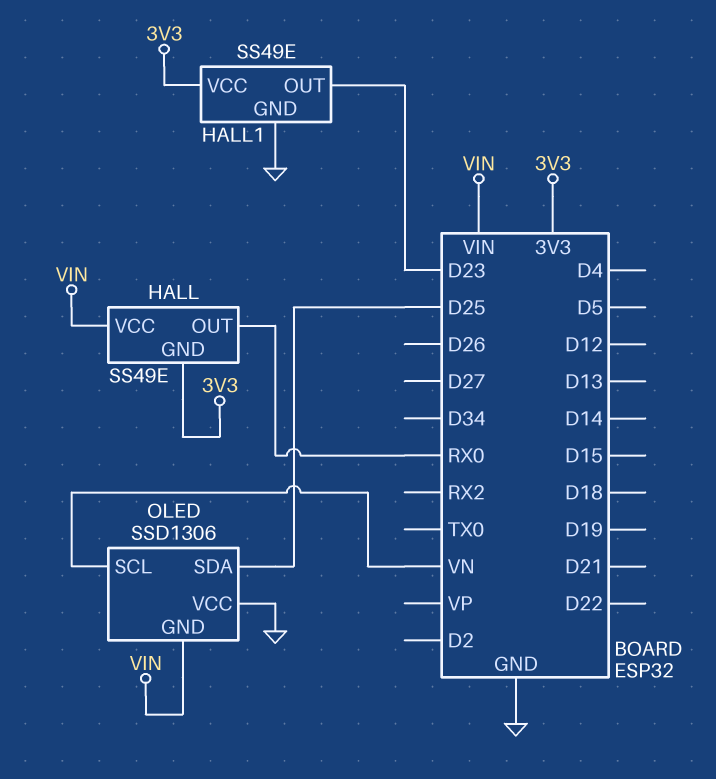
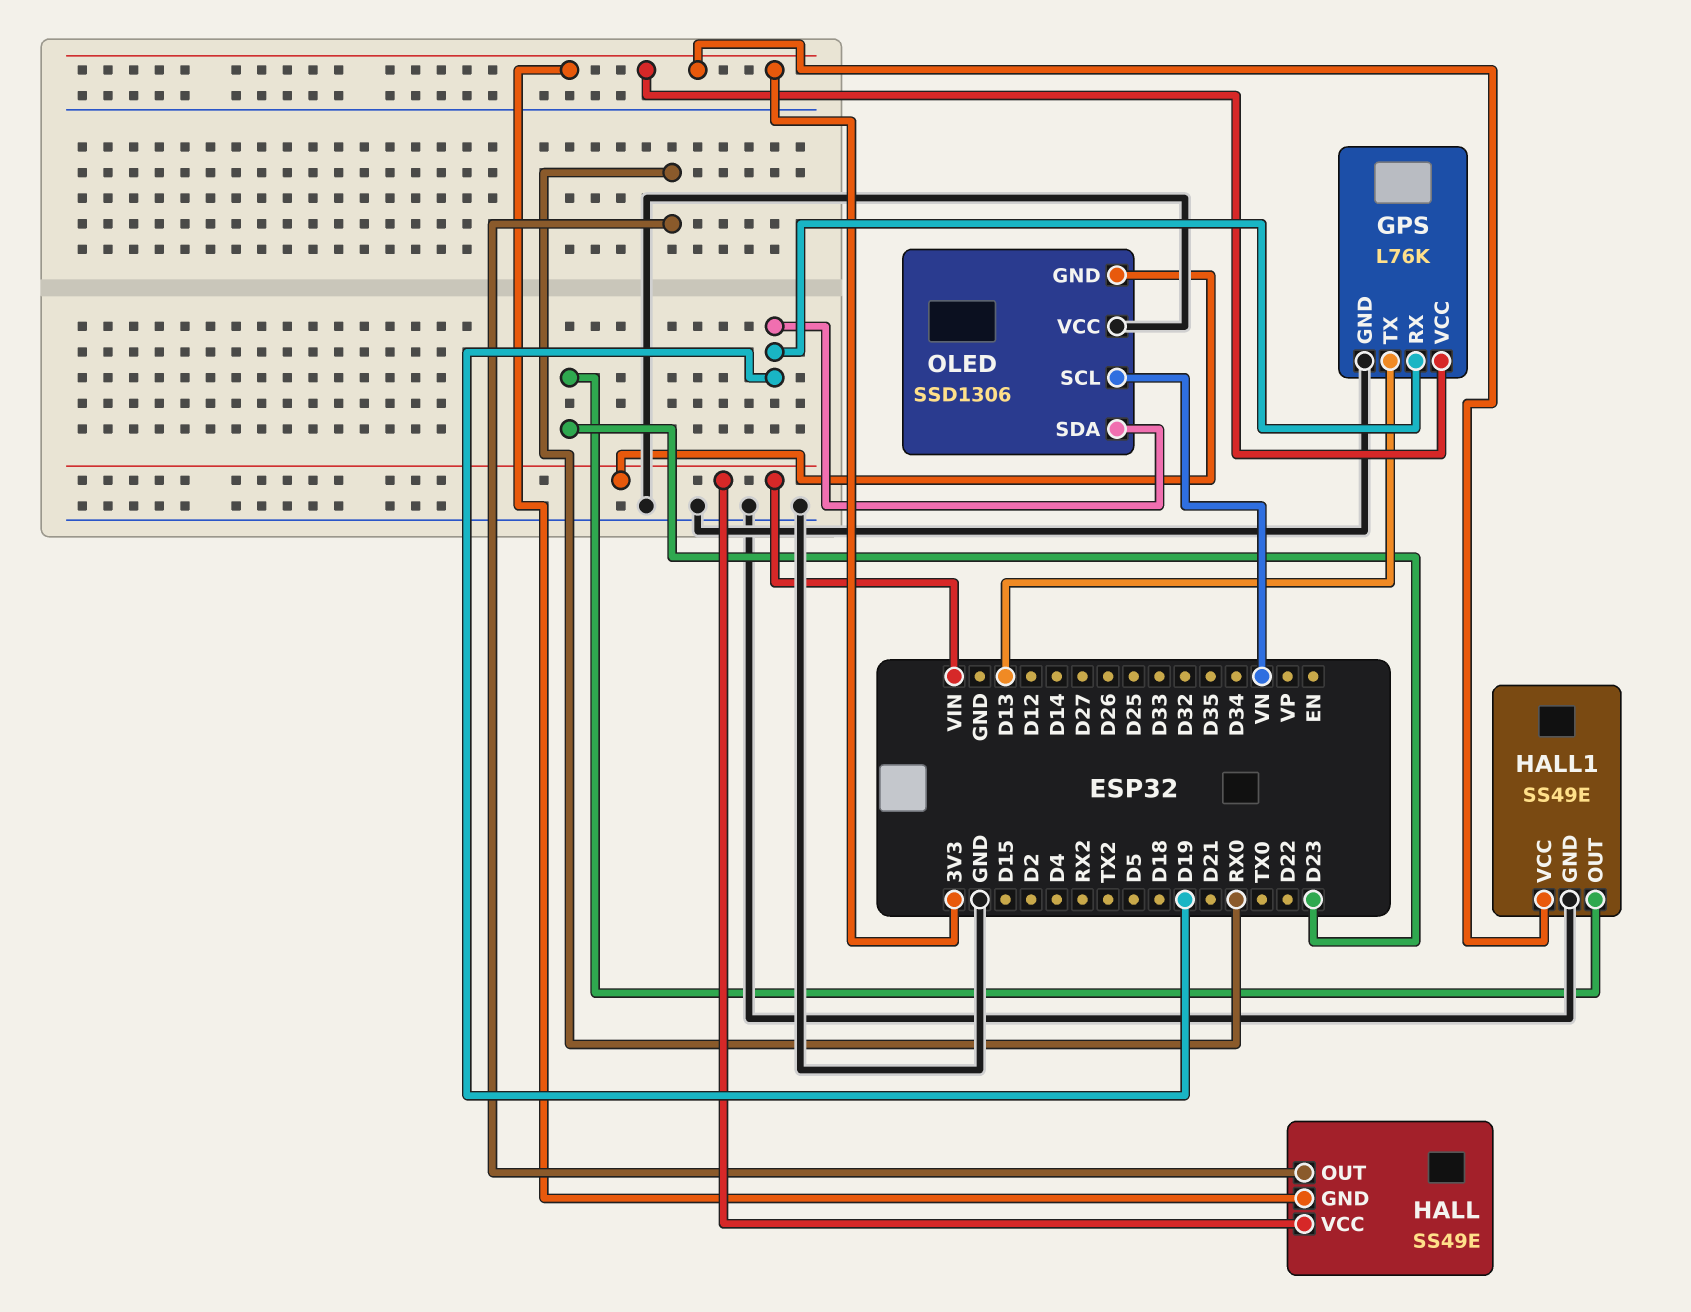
GPS: none -> L76K
GPS pin GND: none -> GND
GPS pin RX: none -> D19
GPS pin TX: none -> D13
GPS pin VCC: none -> 3V3
OLED pin SDA: D25 -> D19

